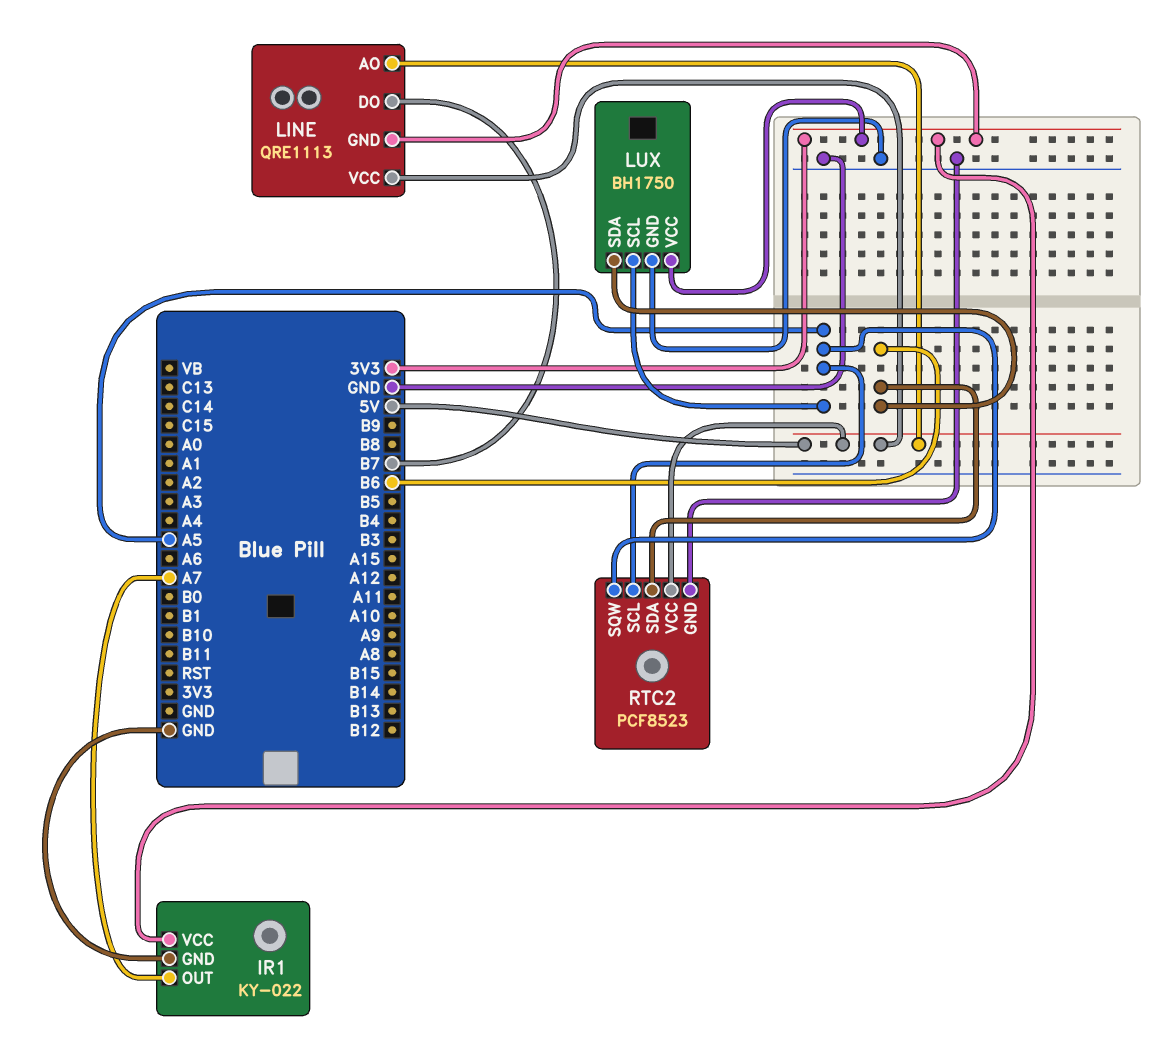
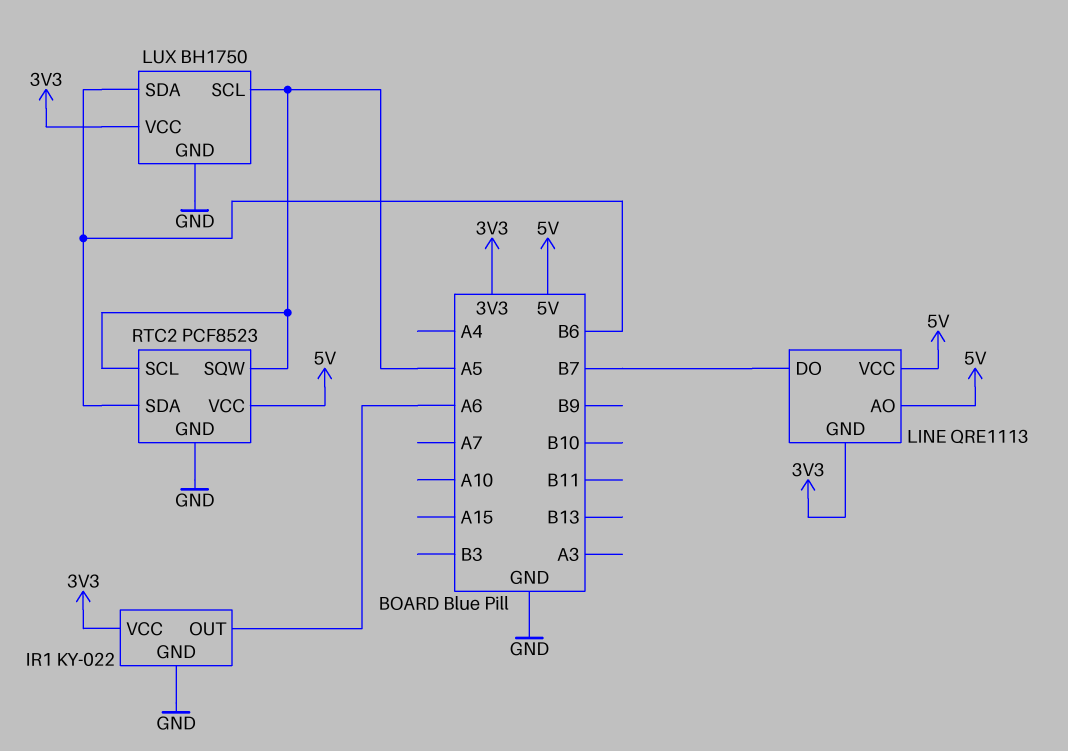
IR1 pin OUT: A7 -> A6

